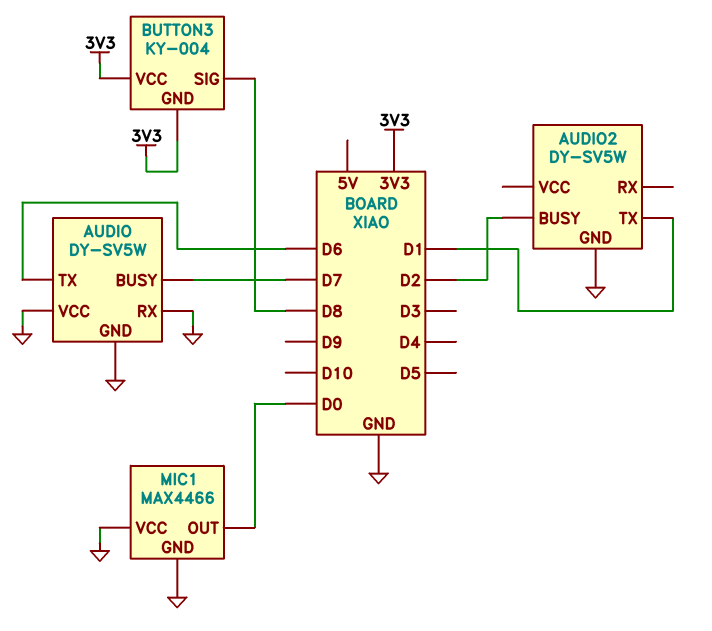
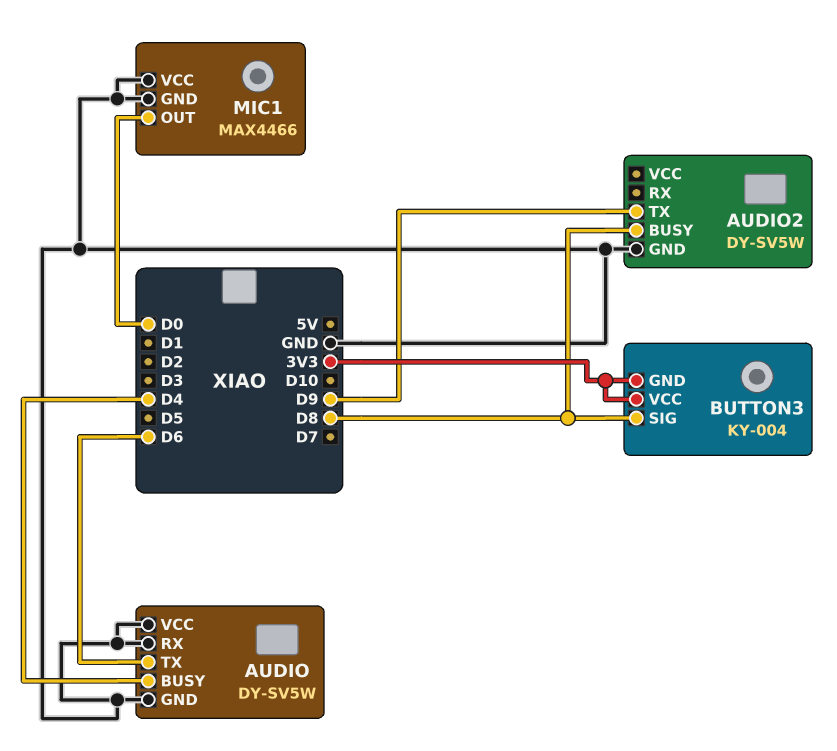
AUDIO pin BUSY: D7 -> D4
AUDIO2 pin BUSY: D2 -> D8
AUDIO2 pin TX: D1 -> D9

